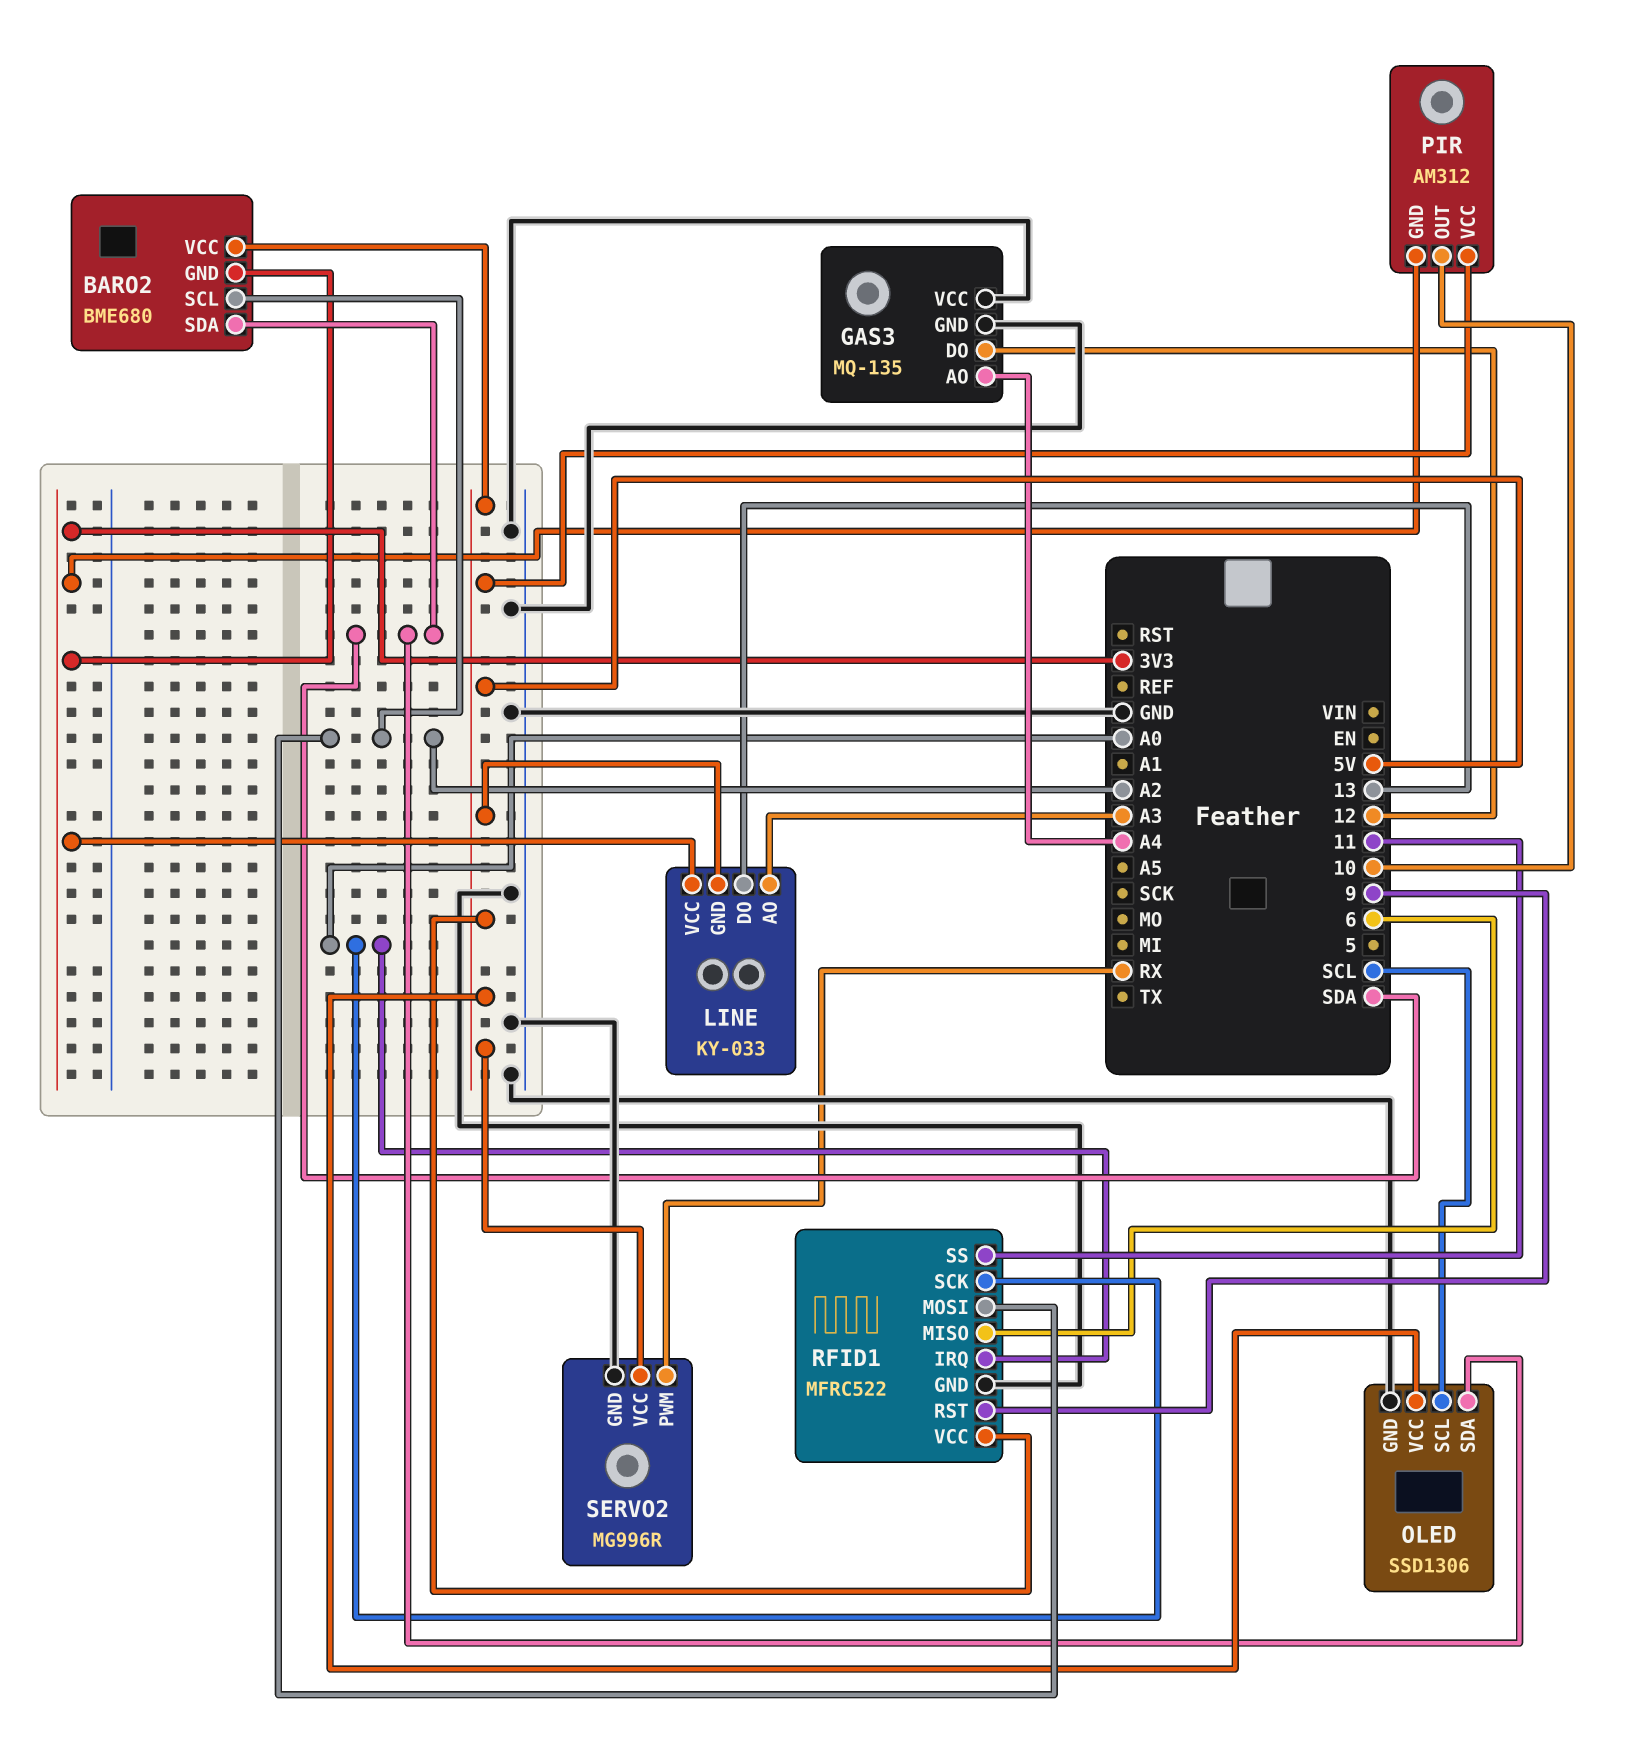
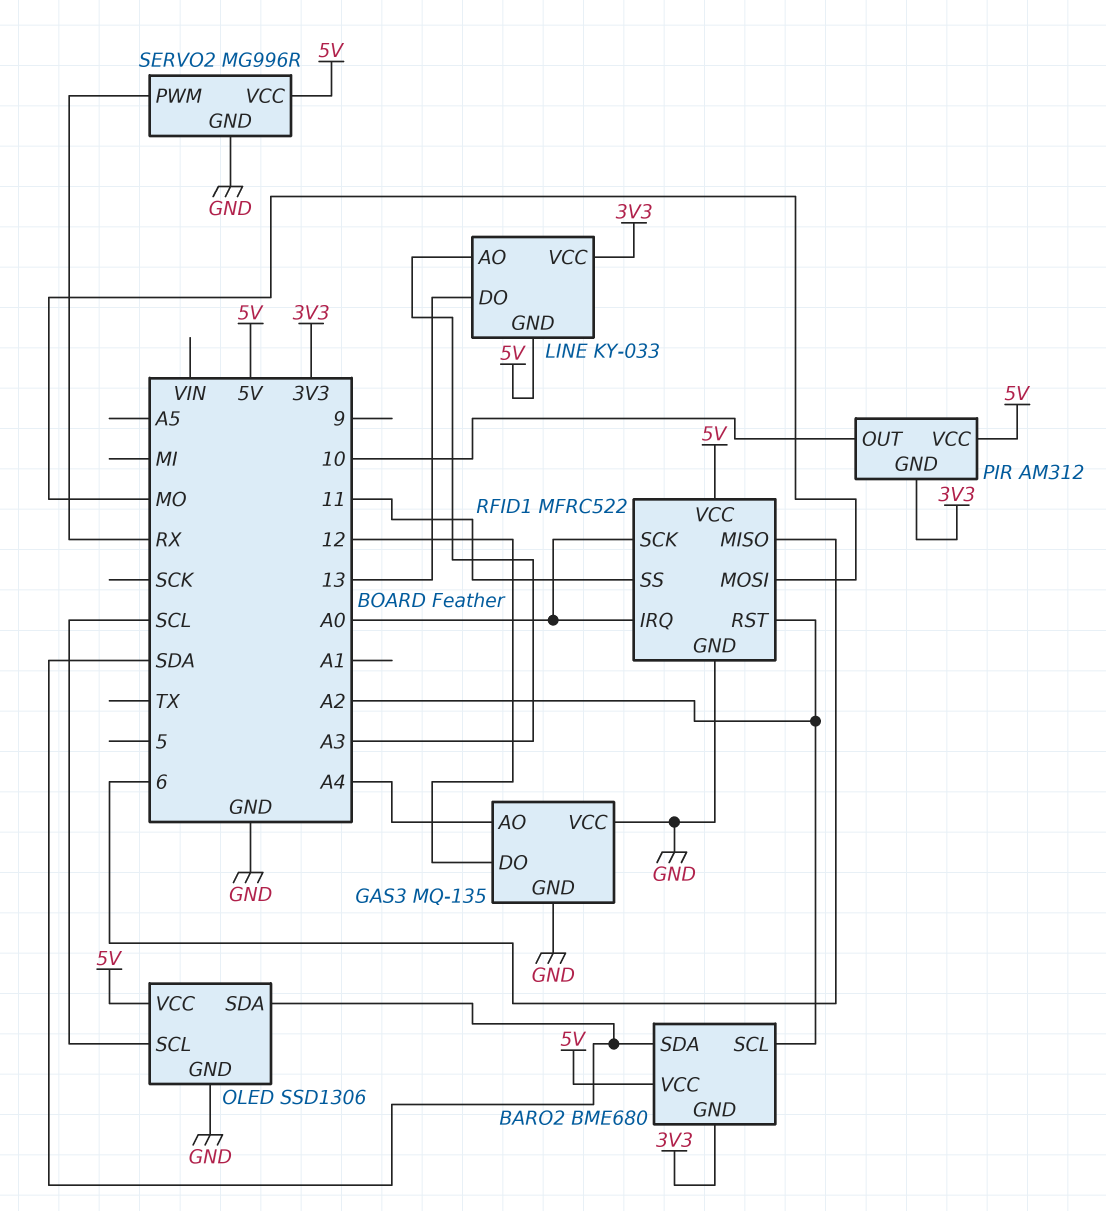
RFID1 pin MOSI: A2 -> MO
RFID1 pin RST: 9 -> A2

